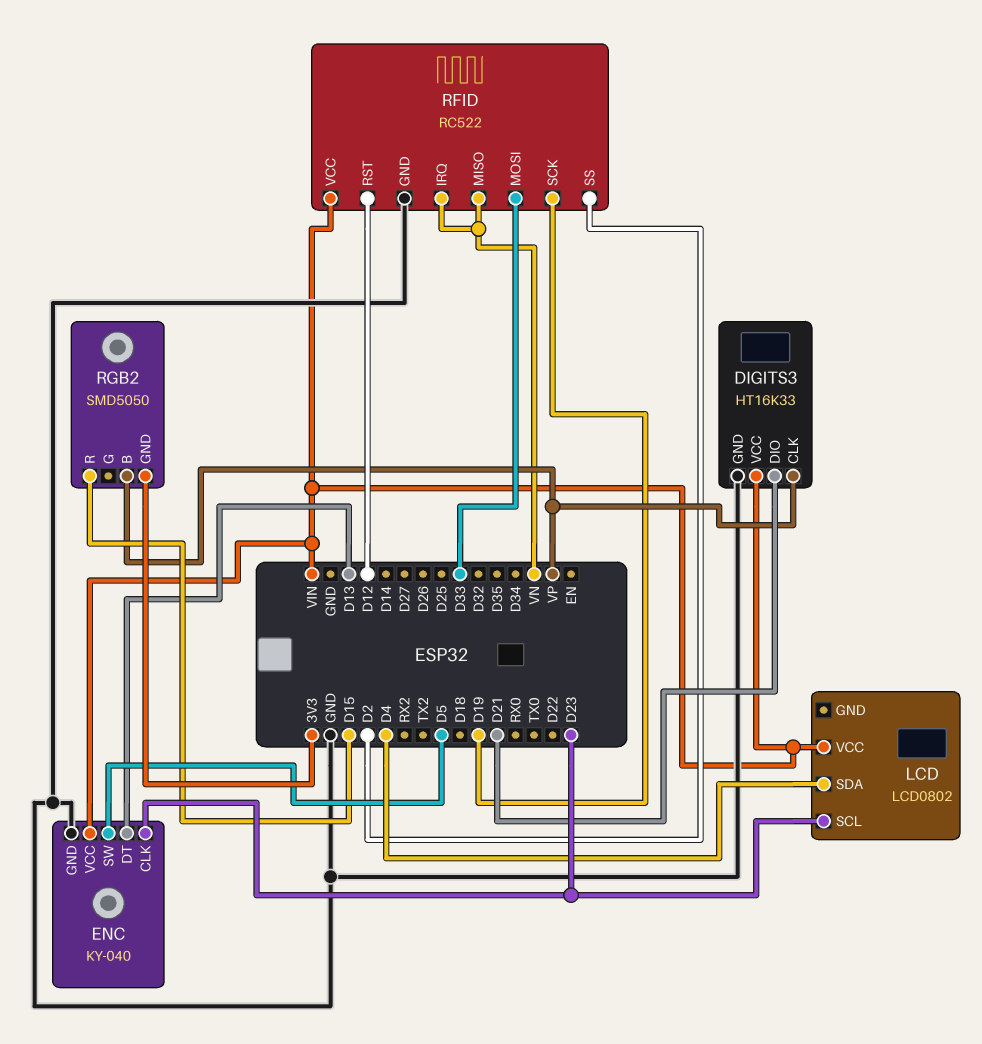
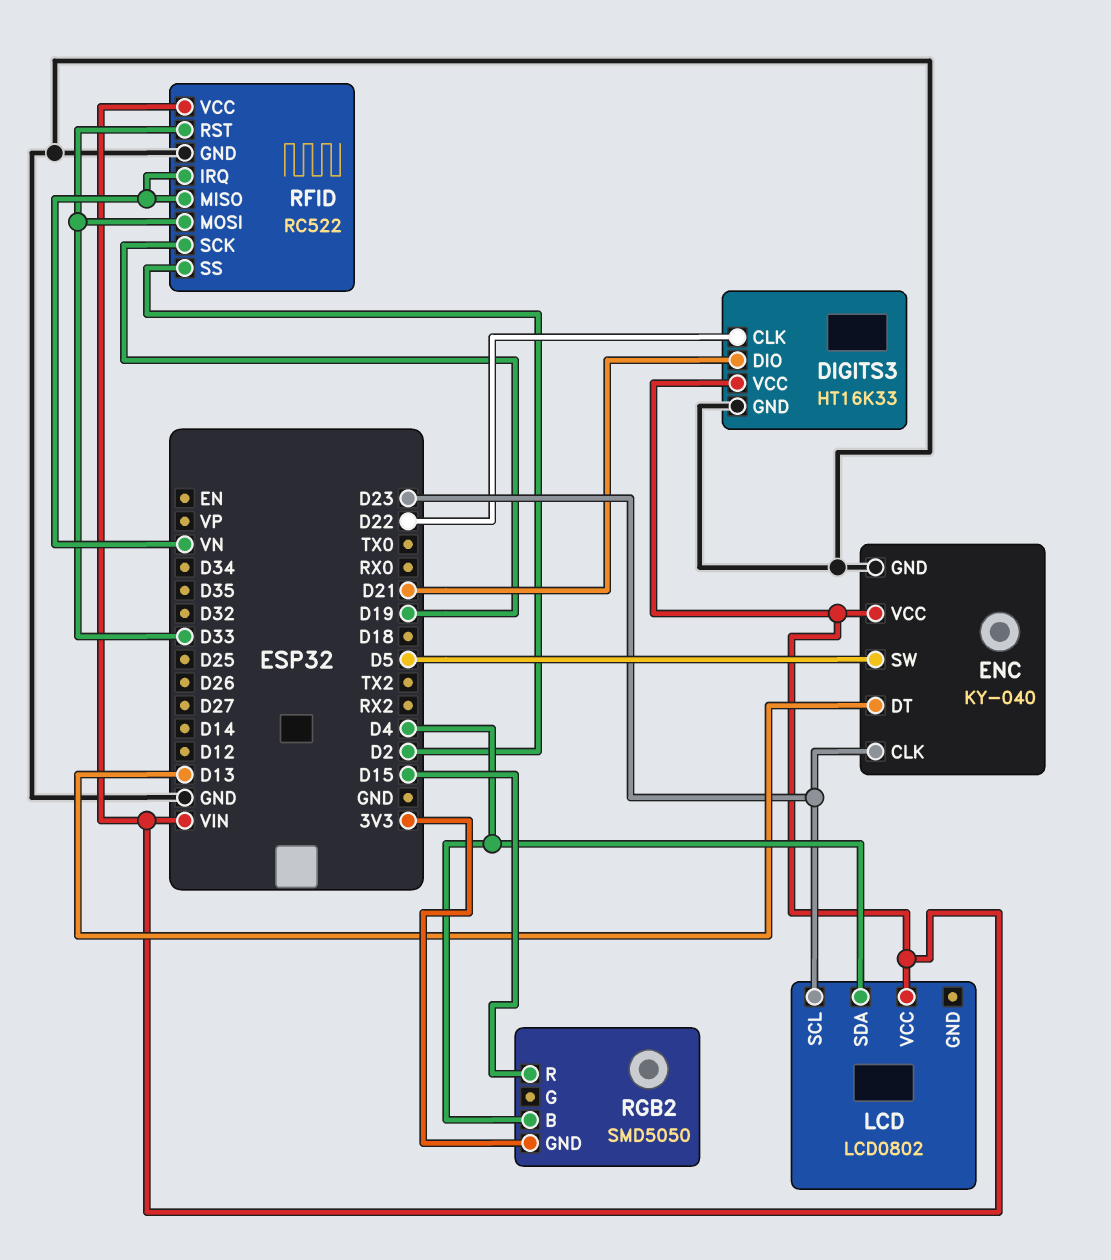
DIGITS3 pin CLK: VP -> D22
RFID pin RST: D12 -> D33
RGB2 pin B: VP -> D4

